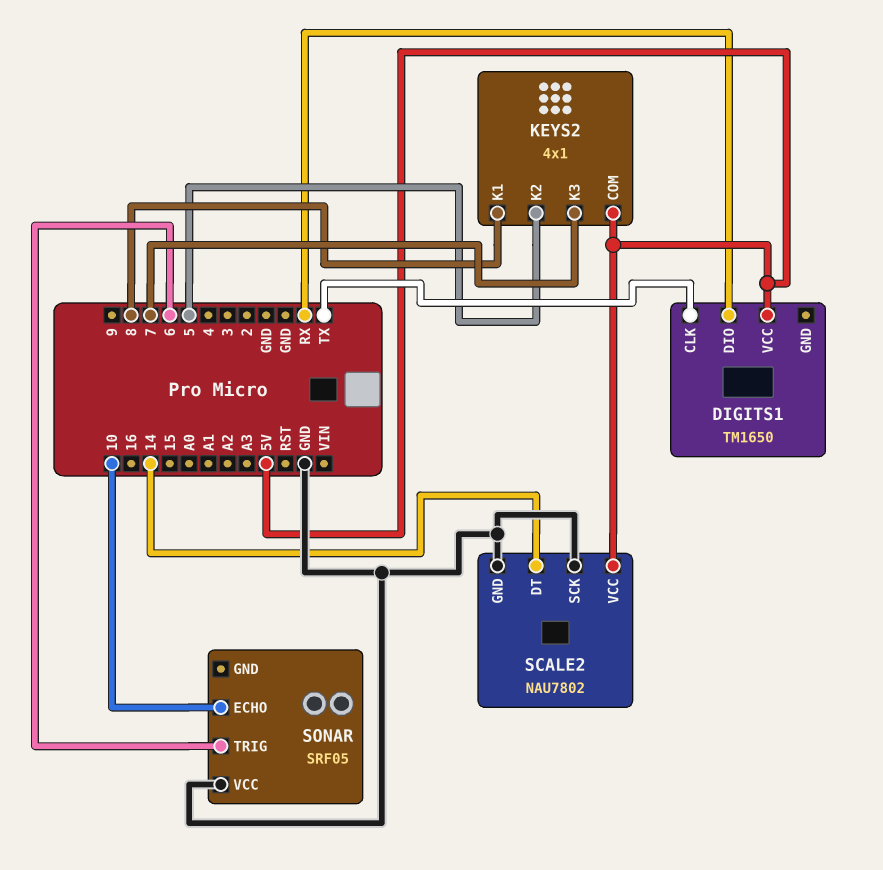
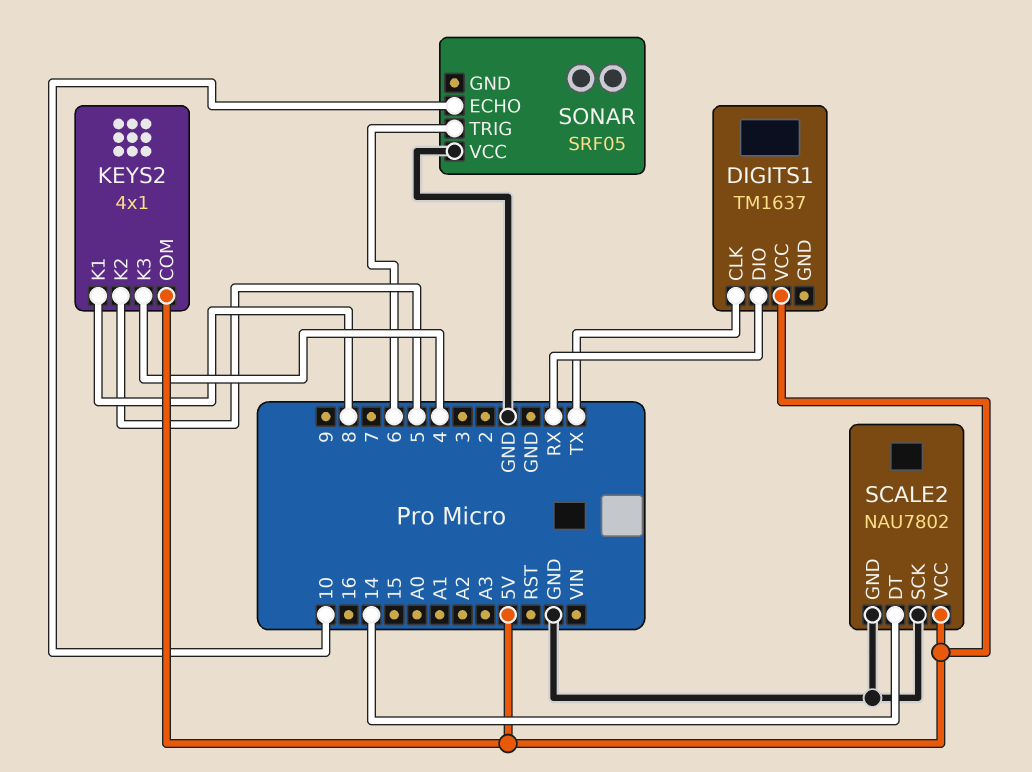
DIGITS1: TM1650 -> TM1637
KEYS2 pin K3: 7 -> 4

